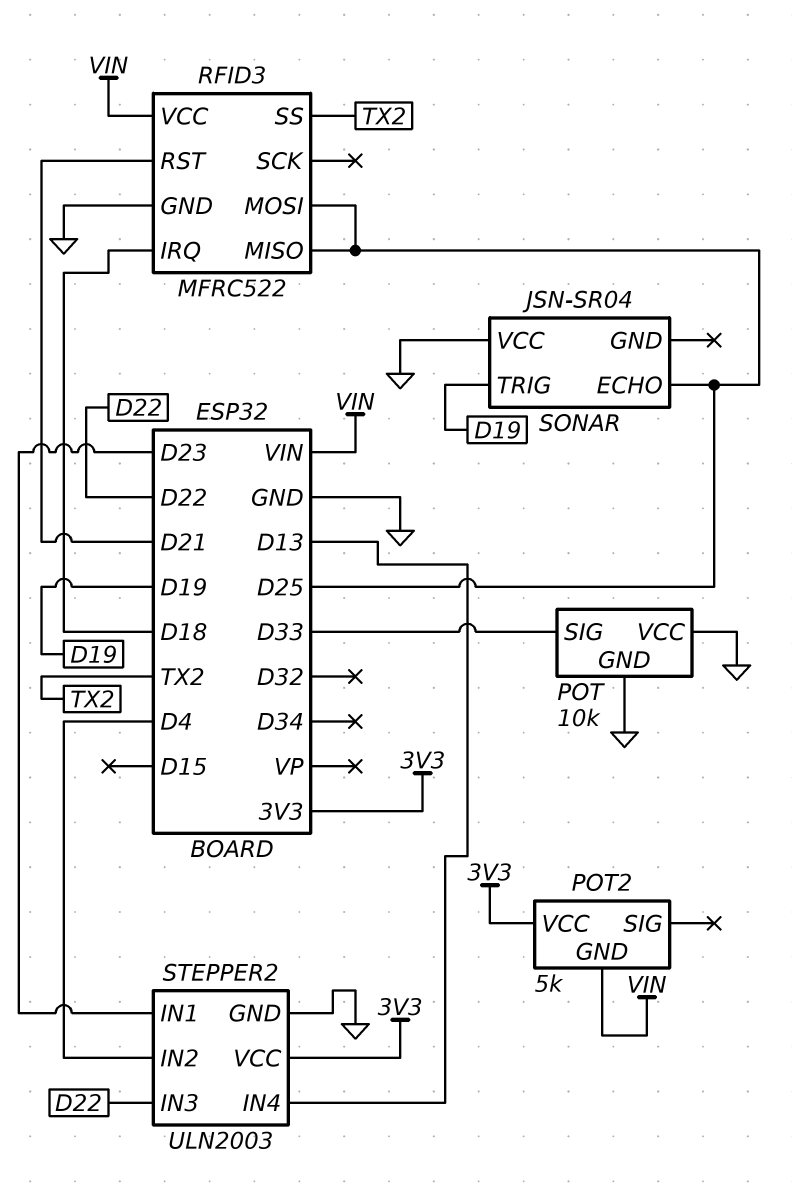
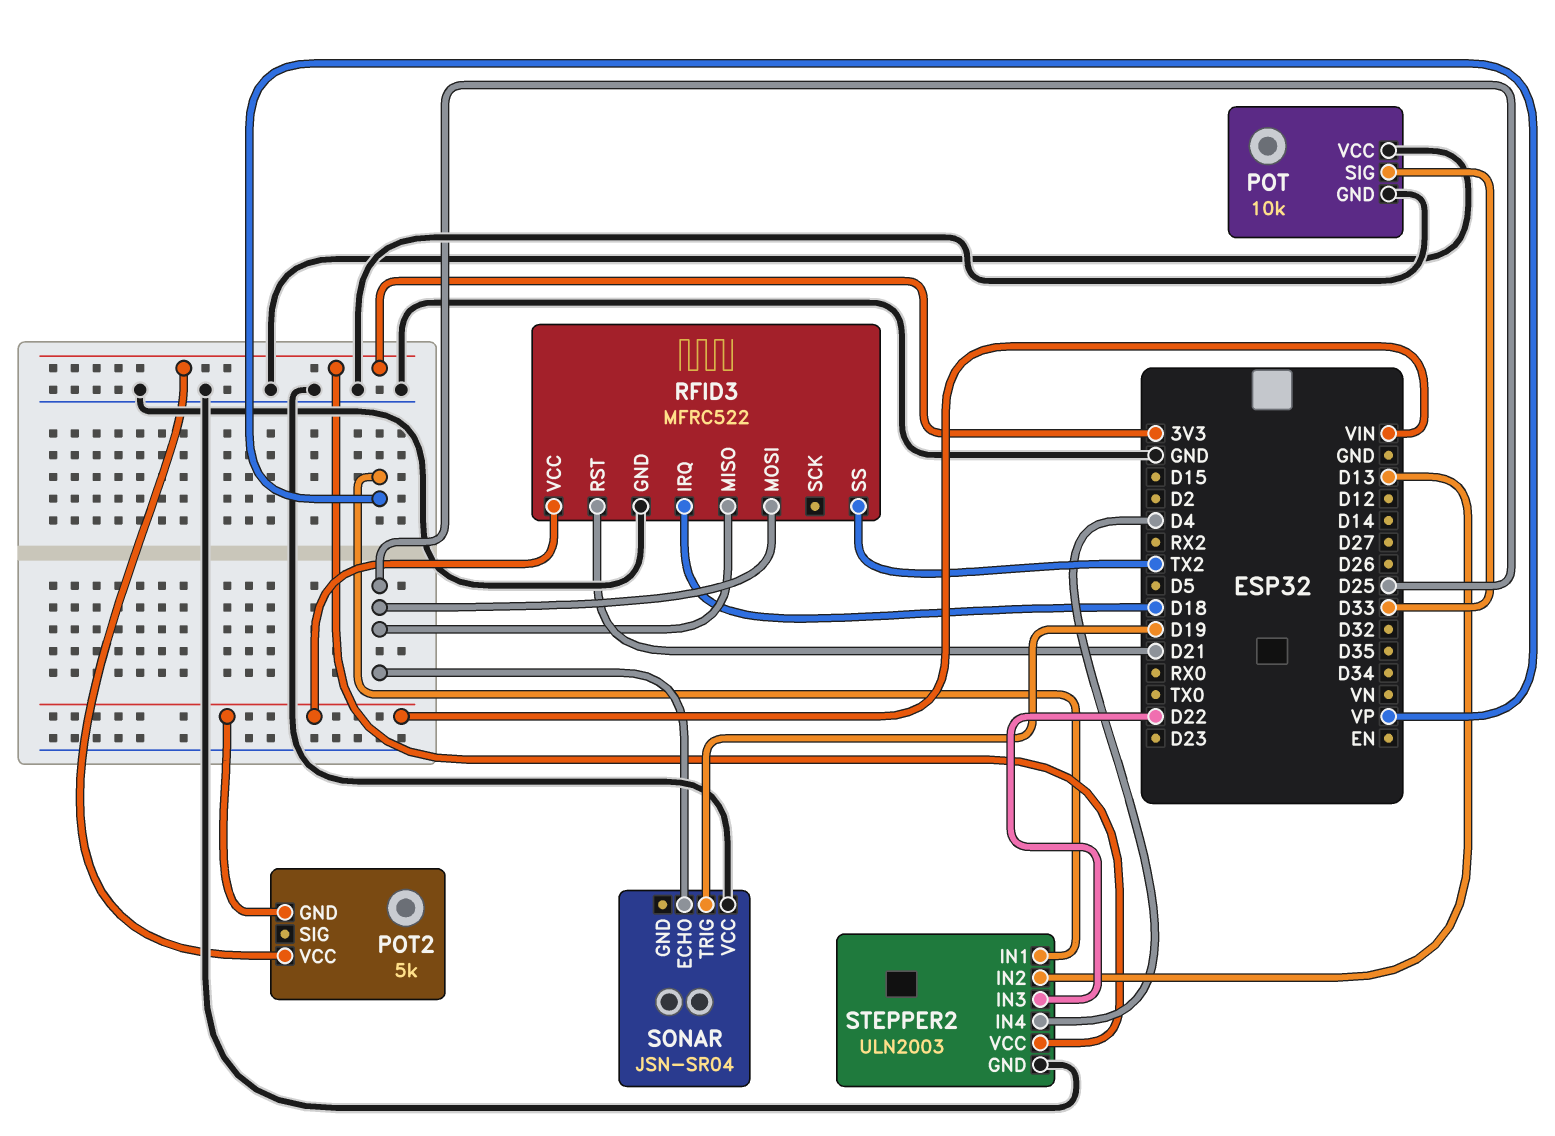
STEPPER2 pin IN1: D23 -> VP
STEPPER2 pin IN2: D4 -> D13
STEPPER2 pin IN4: D13 -> D4

